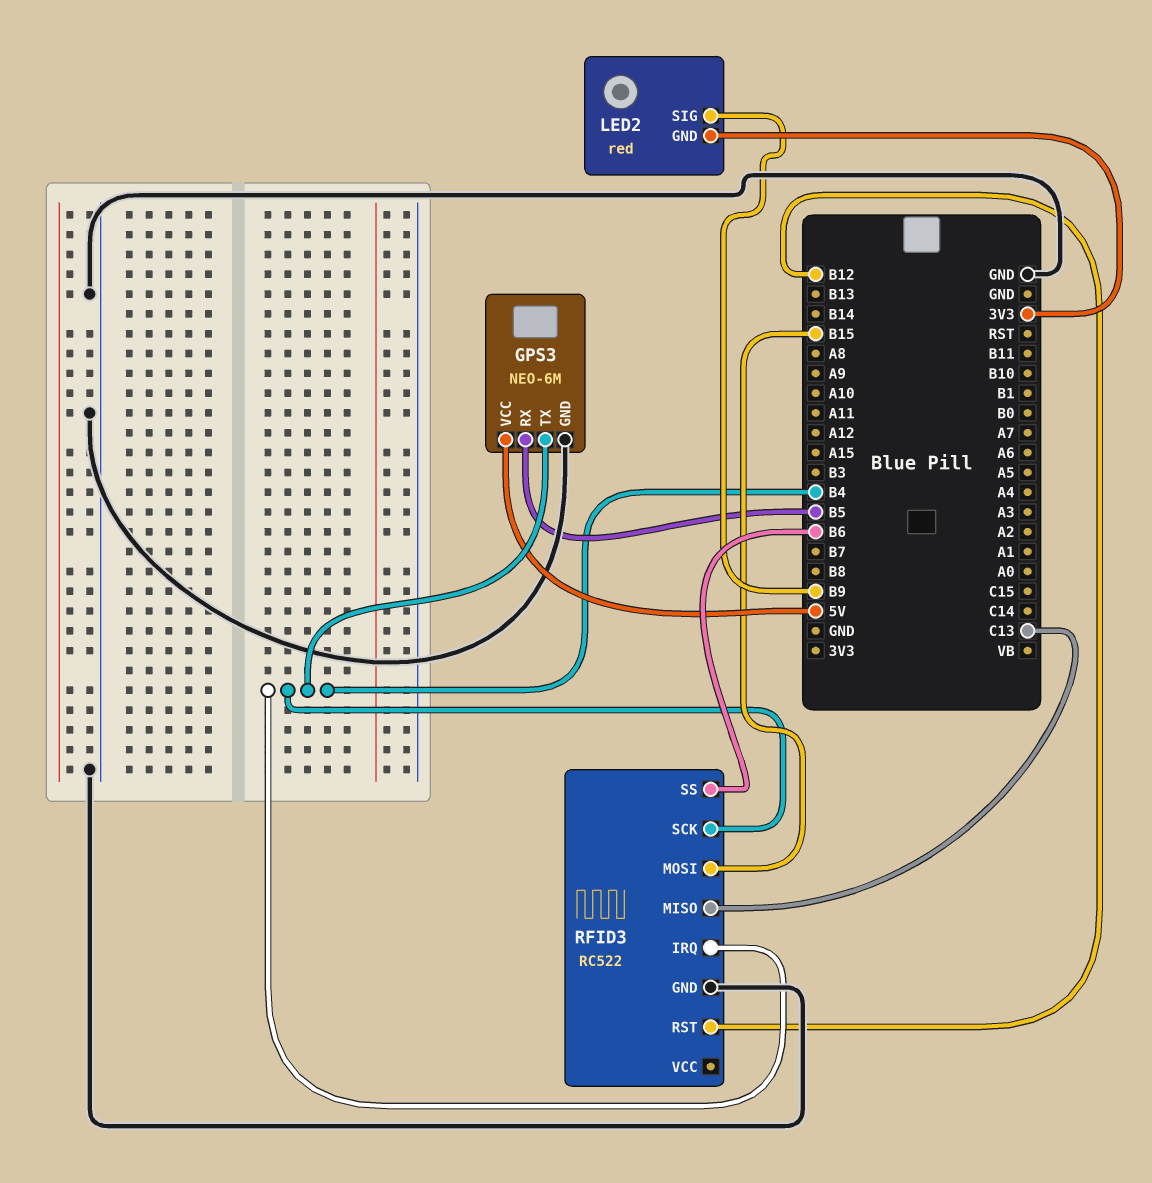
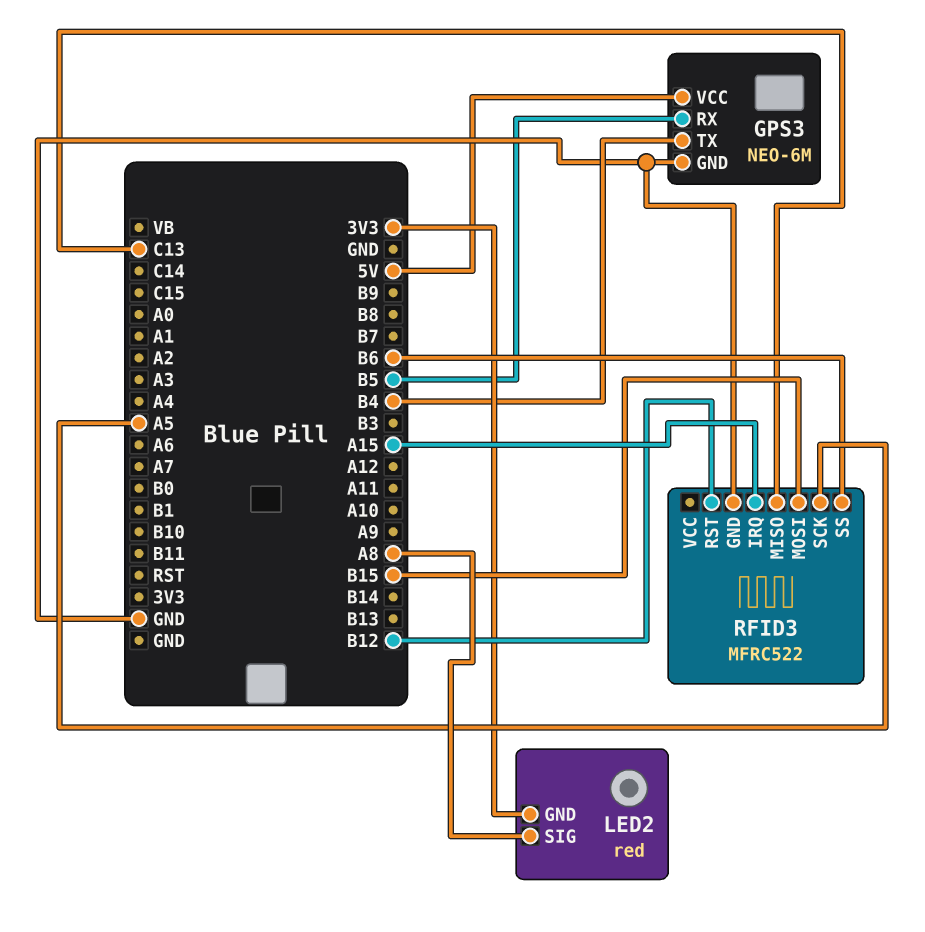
LED2 pin SIG: B9 -> A8
RFID3: RC522 -> MFRC522
RFID3 pin IRQ: B4 -> A15
RFID3 pin SCK: B4 -> A5

